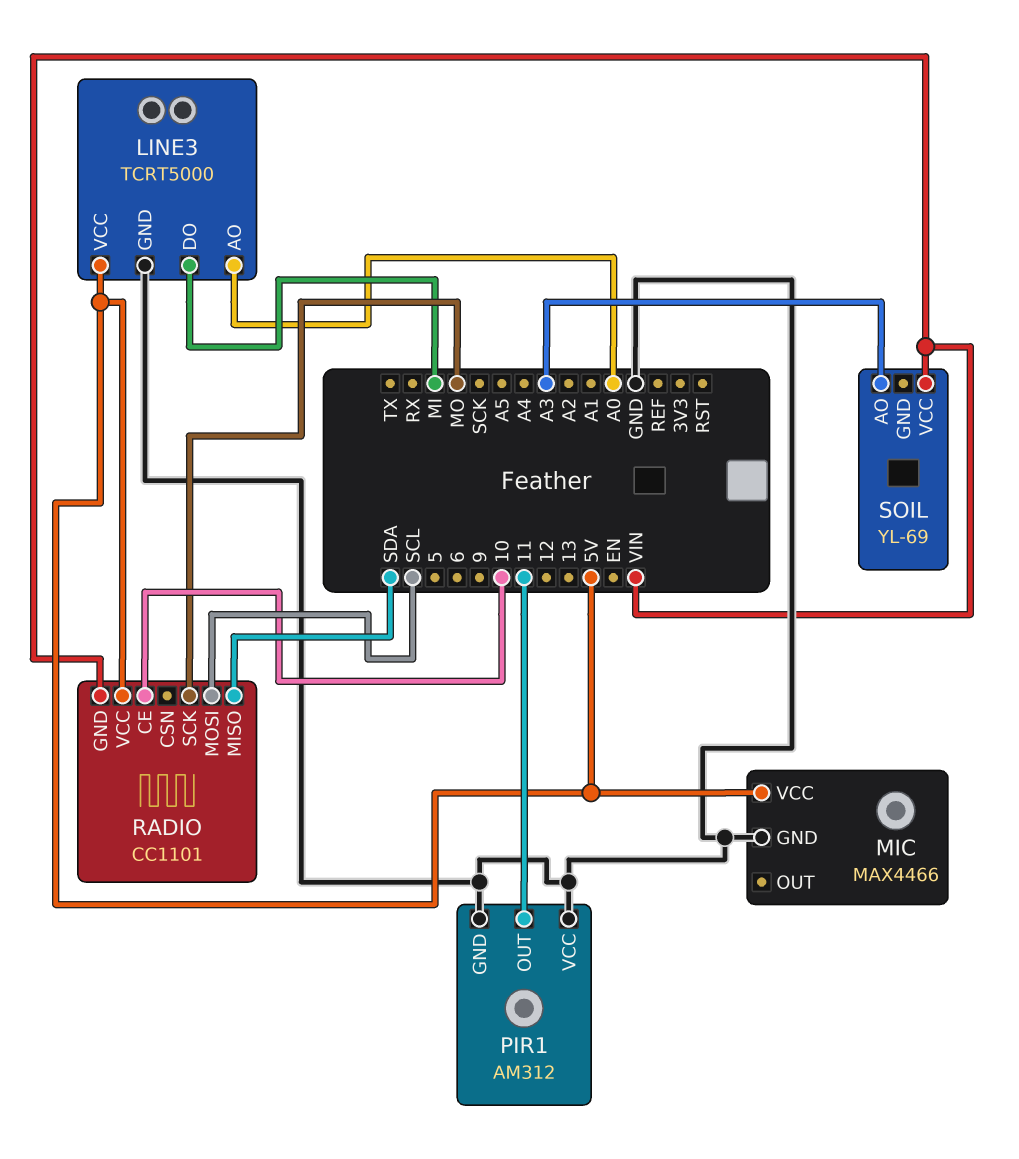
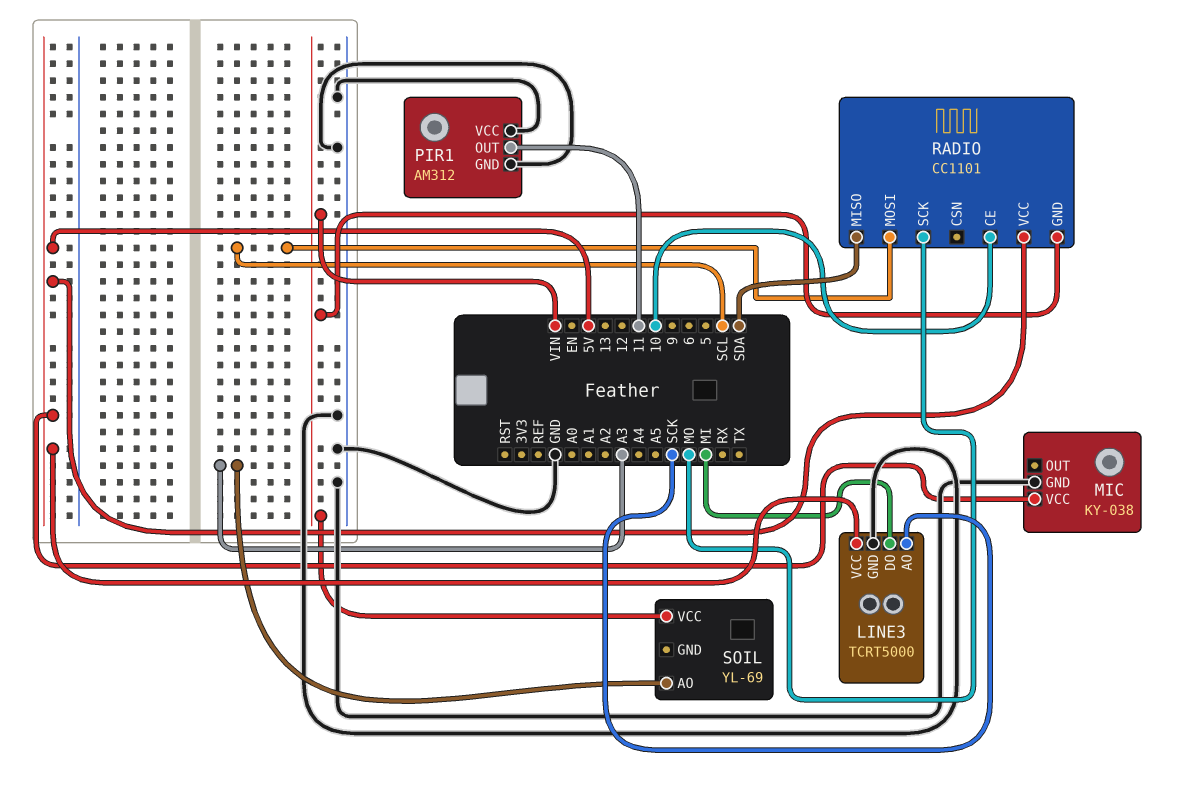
LINE3 pin AO: A0 -> SCK
MIC: MAX4466 -> KY-038

